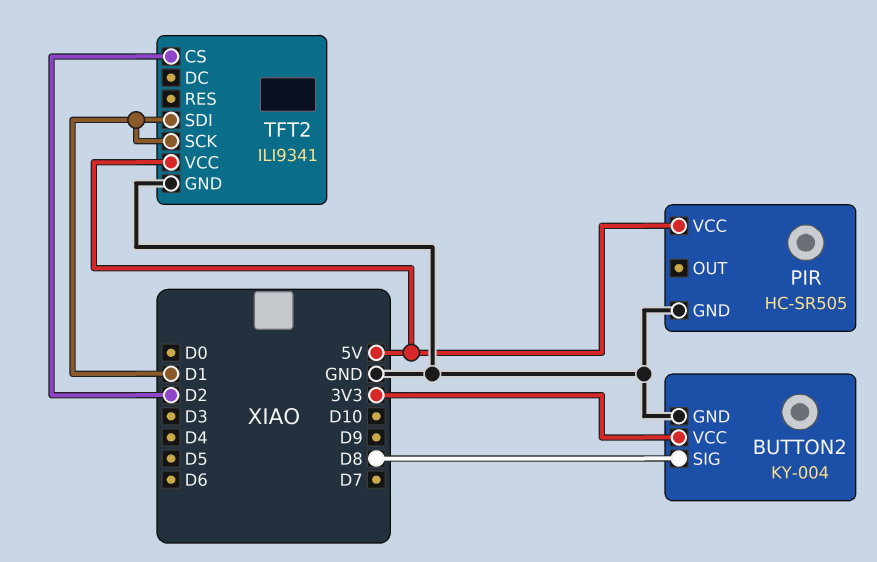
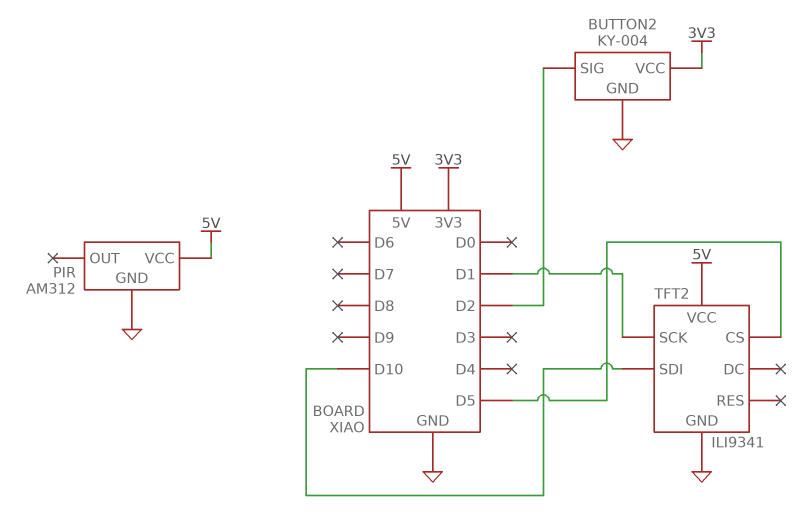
BUTTON2 pin SIG: D8 -> D2
PIR: HC-SR505 -> AM312
TFT2 pin CS: D2 -> D5
TFT2 pin SDI: D1 -> D10

